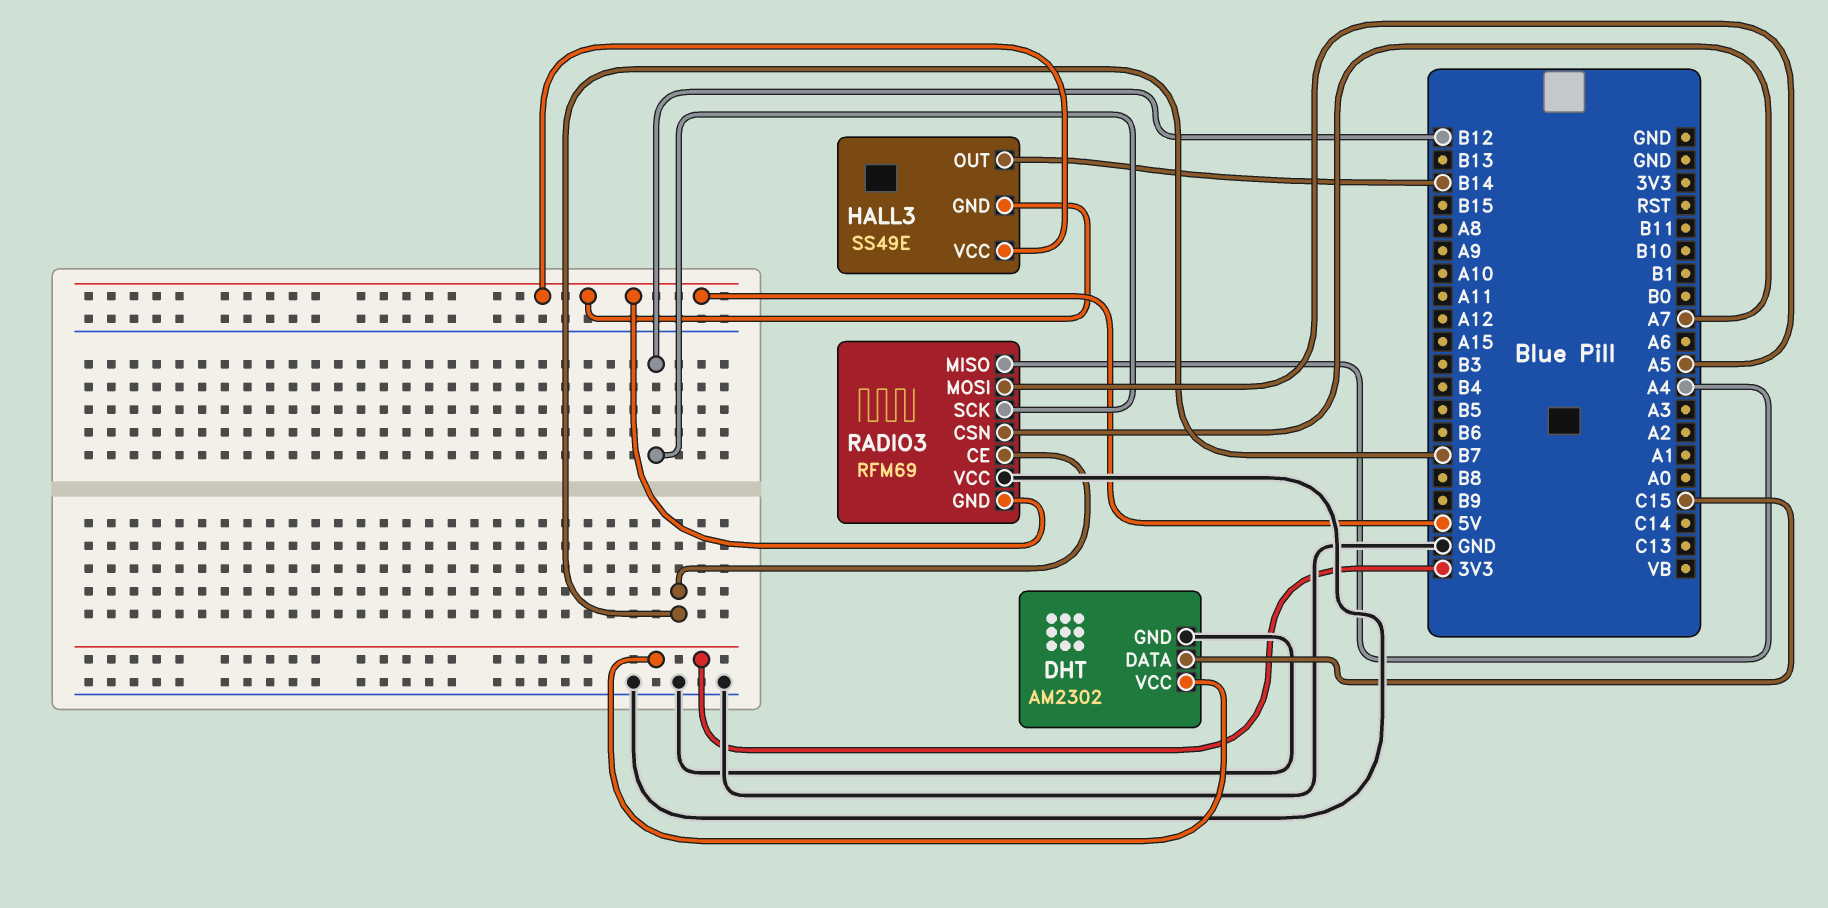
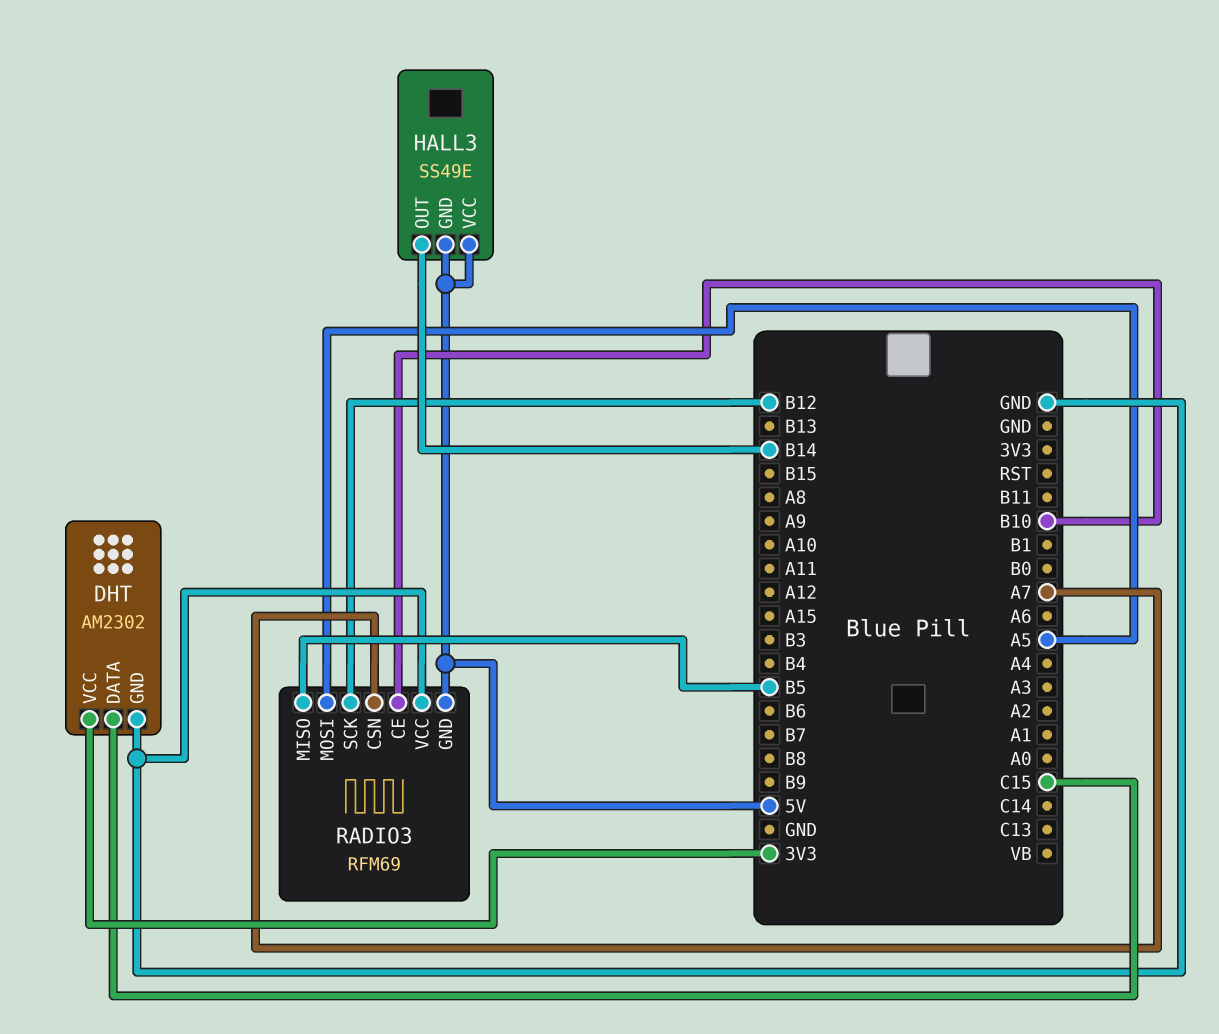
RADIO3 pin CE: B7 -> B10
RADIO3 pin MISO: A4 -> B5

